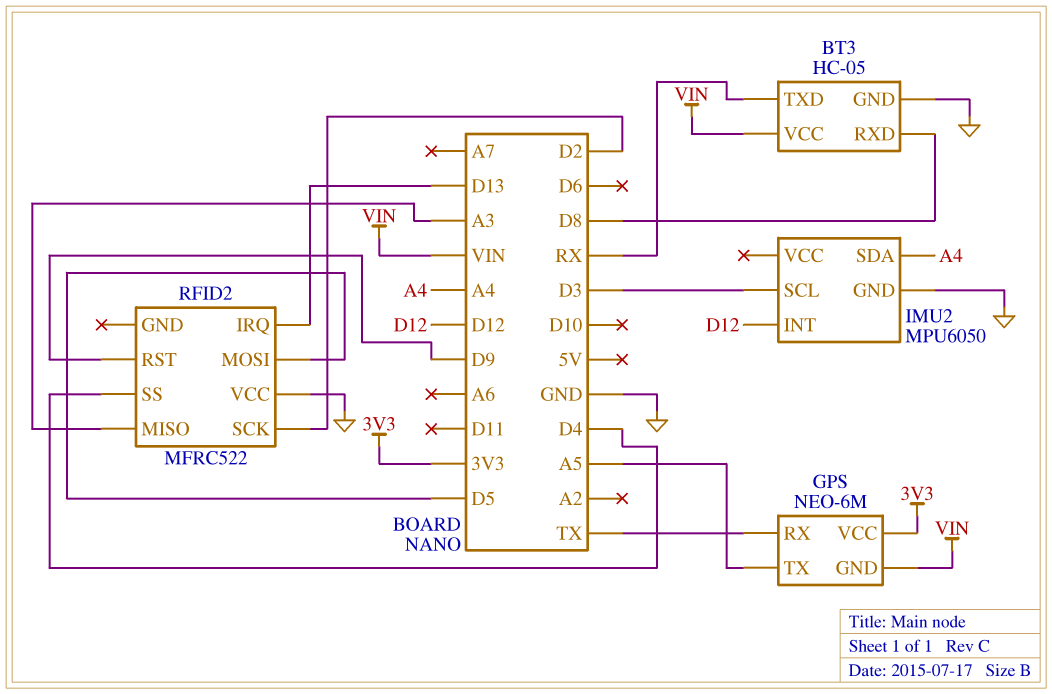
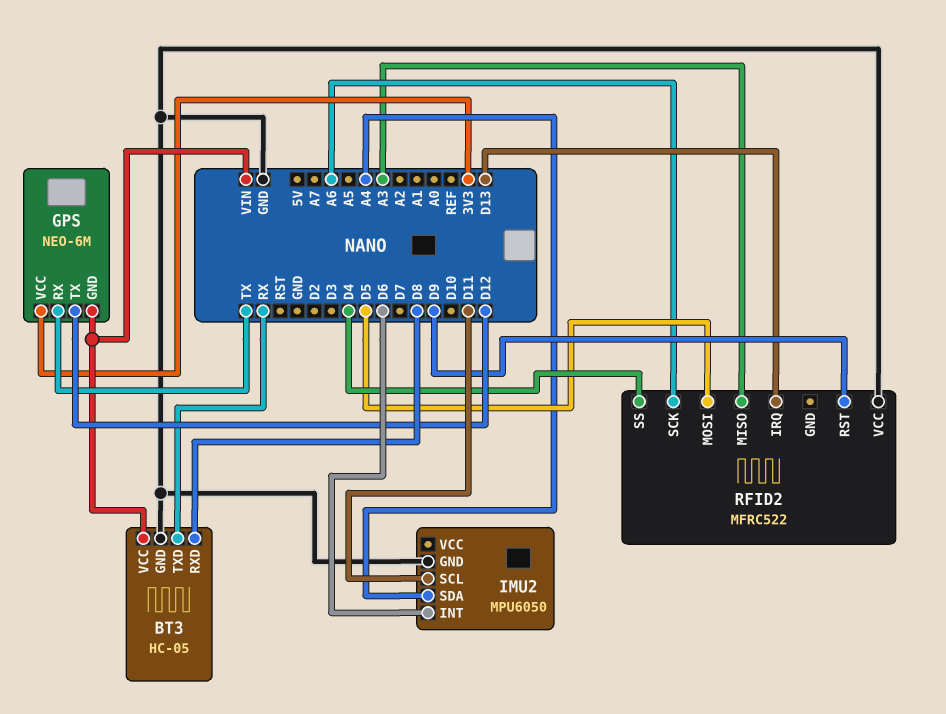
GPS pin TX: A5 -> D12
IMU2 pin INT: D12 -> D6
IMU2 pin SCL: D3 -> D11
RFID2 pin SCK: D2 -> A6

